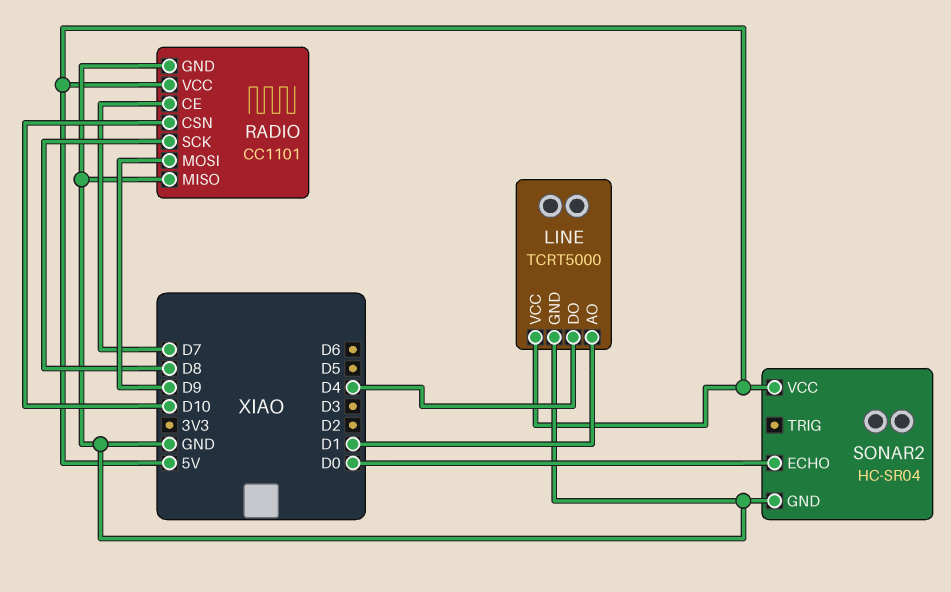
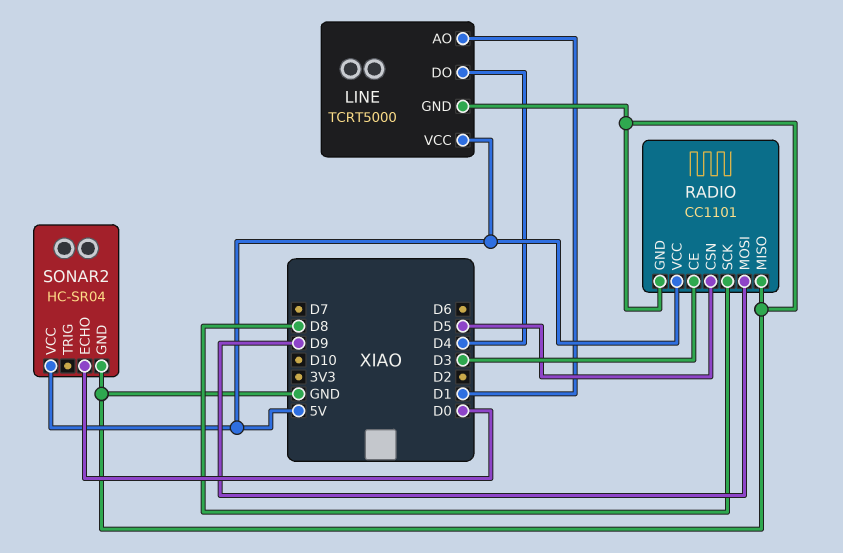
RADIO pin CE: D7 -> D3
RADIO pin CSN: D10 -> D5

